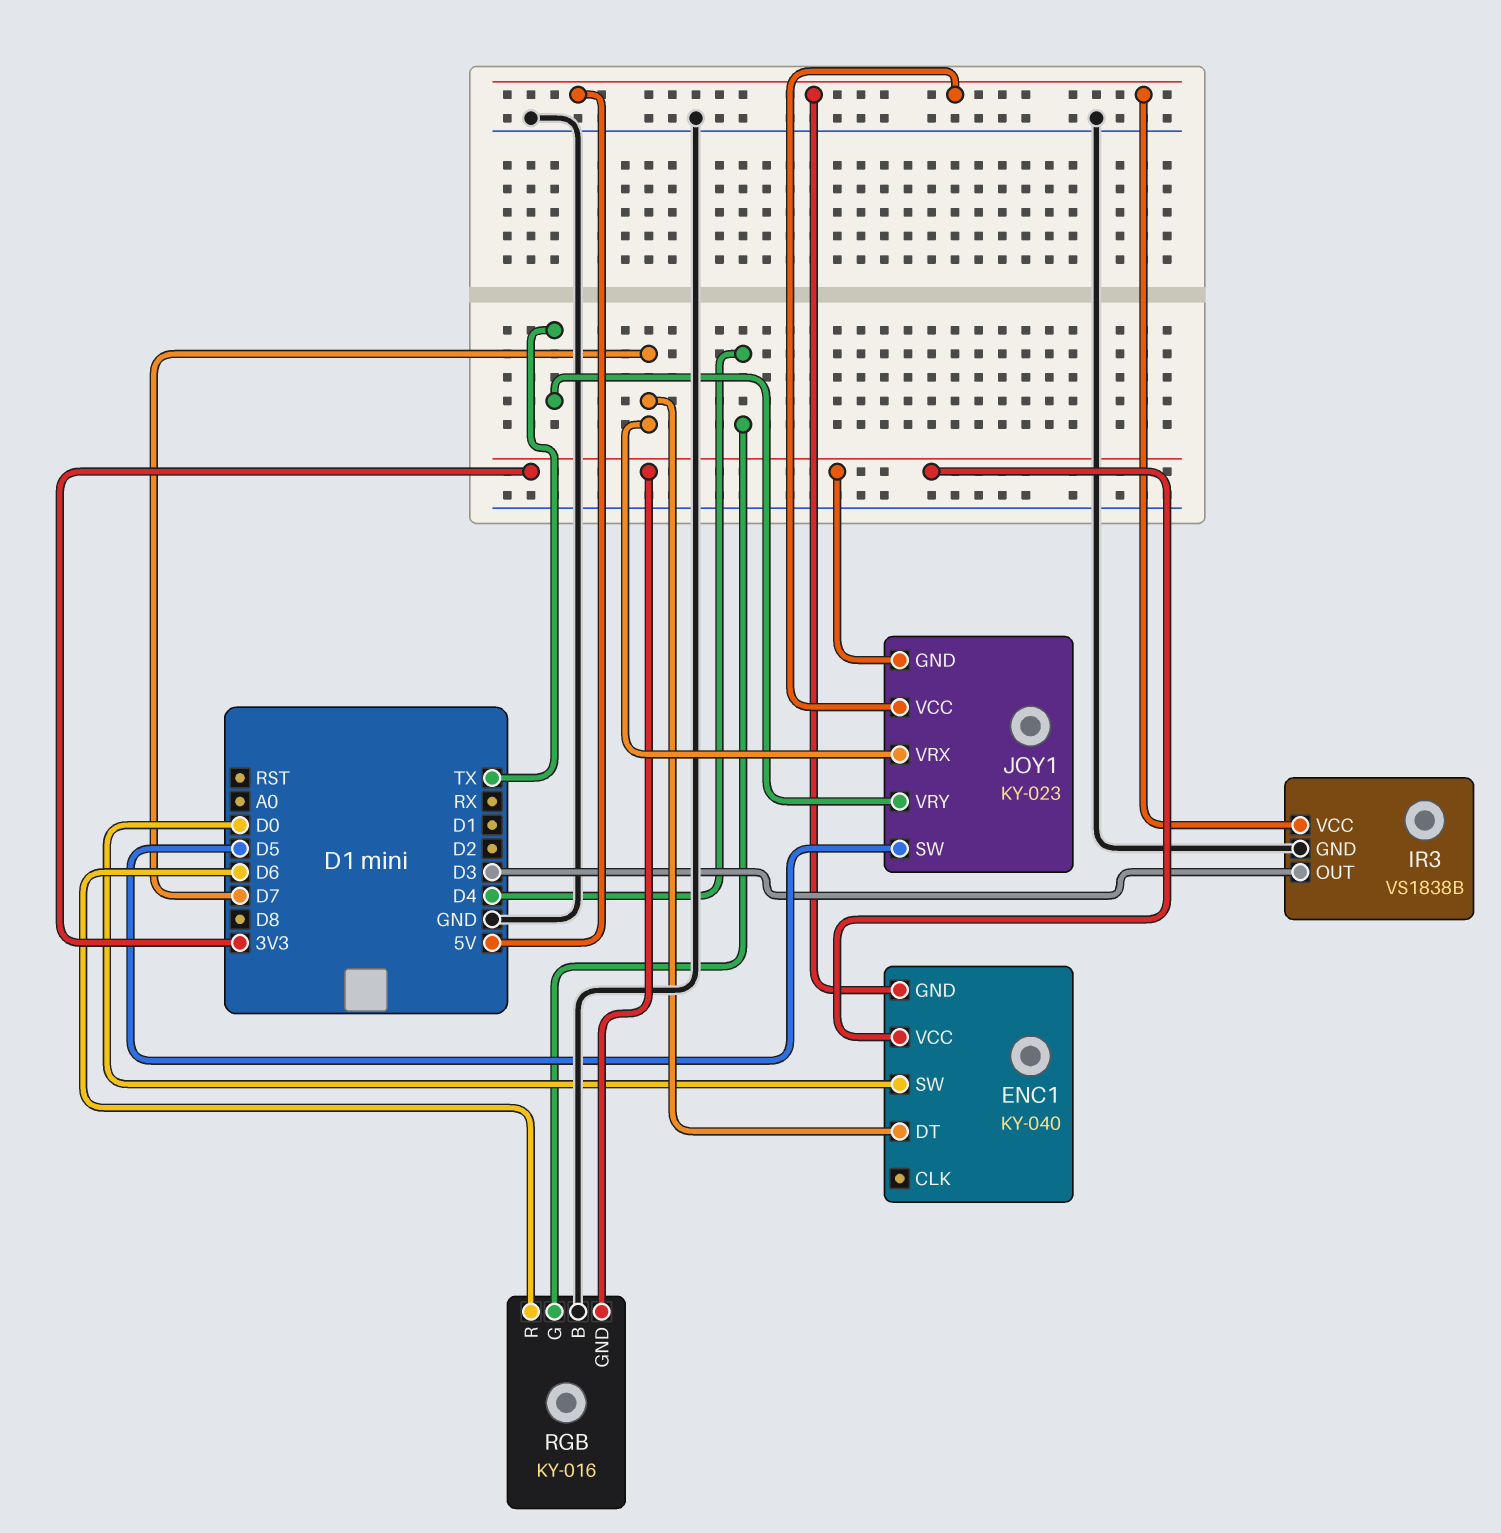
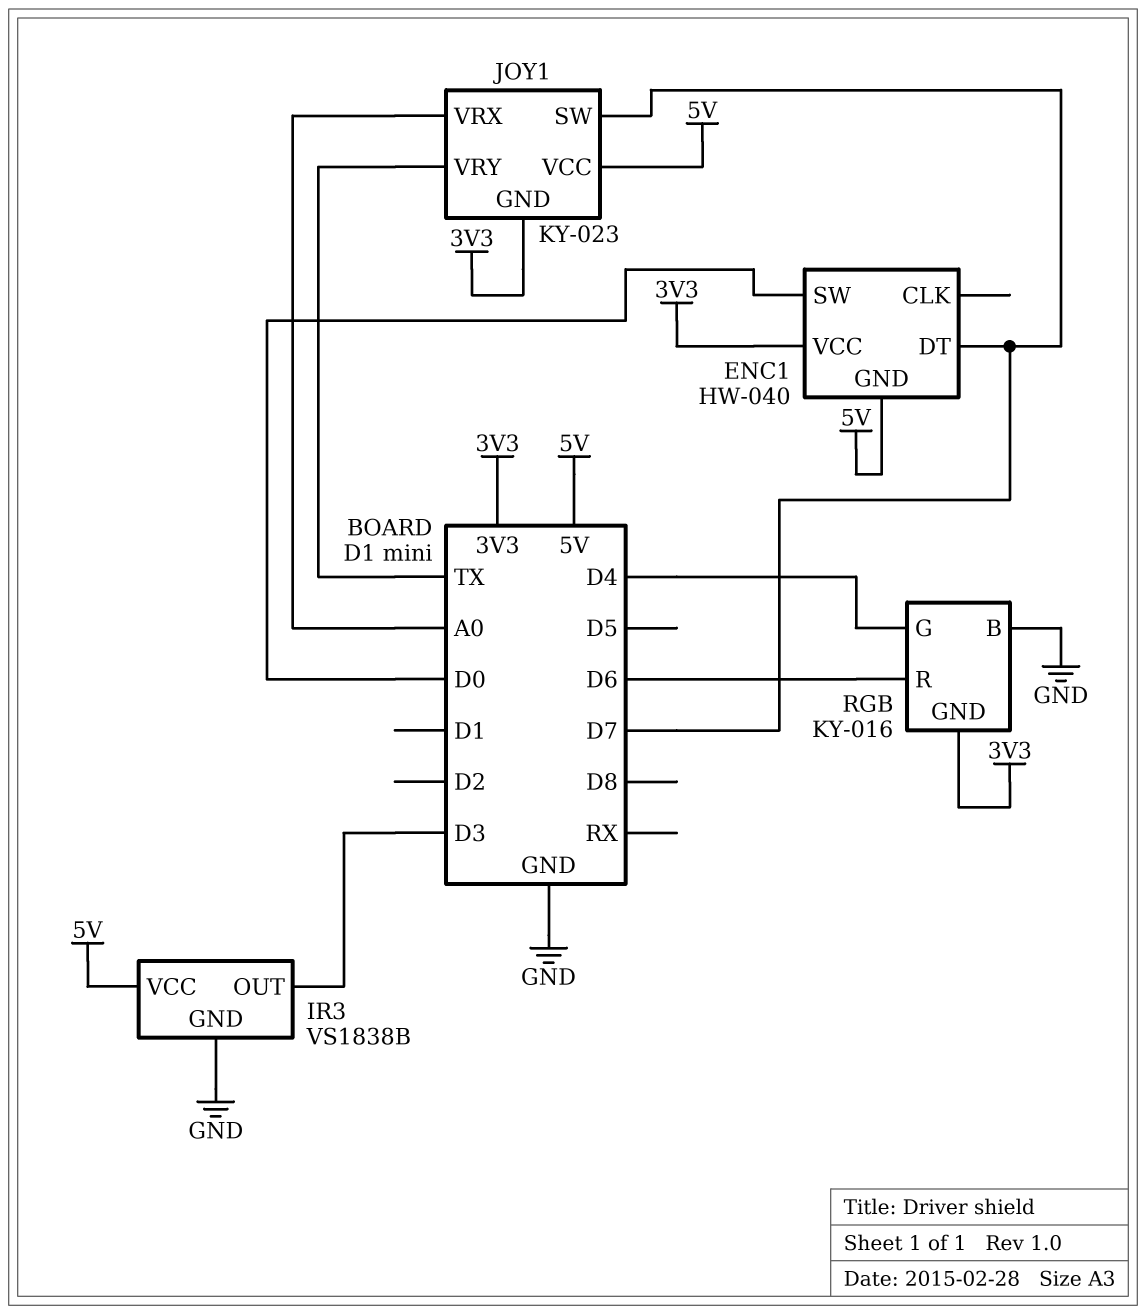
ENC1: KY-040 -> HW-040
JOY1 pin SW: D5 -> D7
JOY1 pin VRX: D7 -> A0

